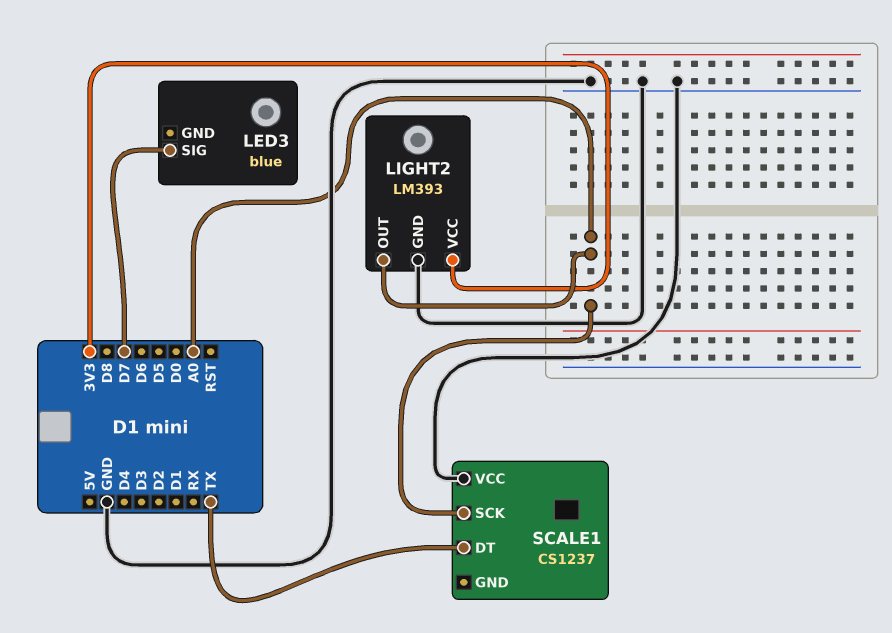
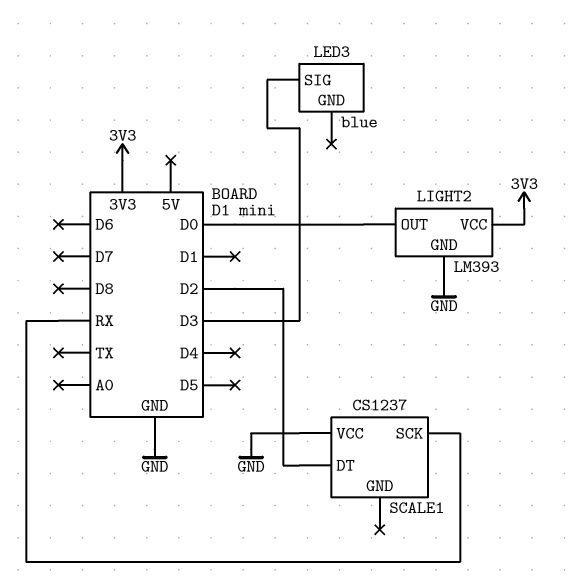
LED3 pin SIG: D7 -> D3
LIGHT2 pin OUT: A0 -> D0
SCALE1 pin DT: TX -> D2
SCALE1 pin SCK: A0 -> RX

